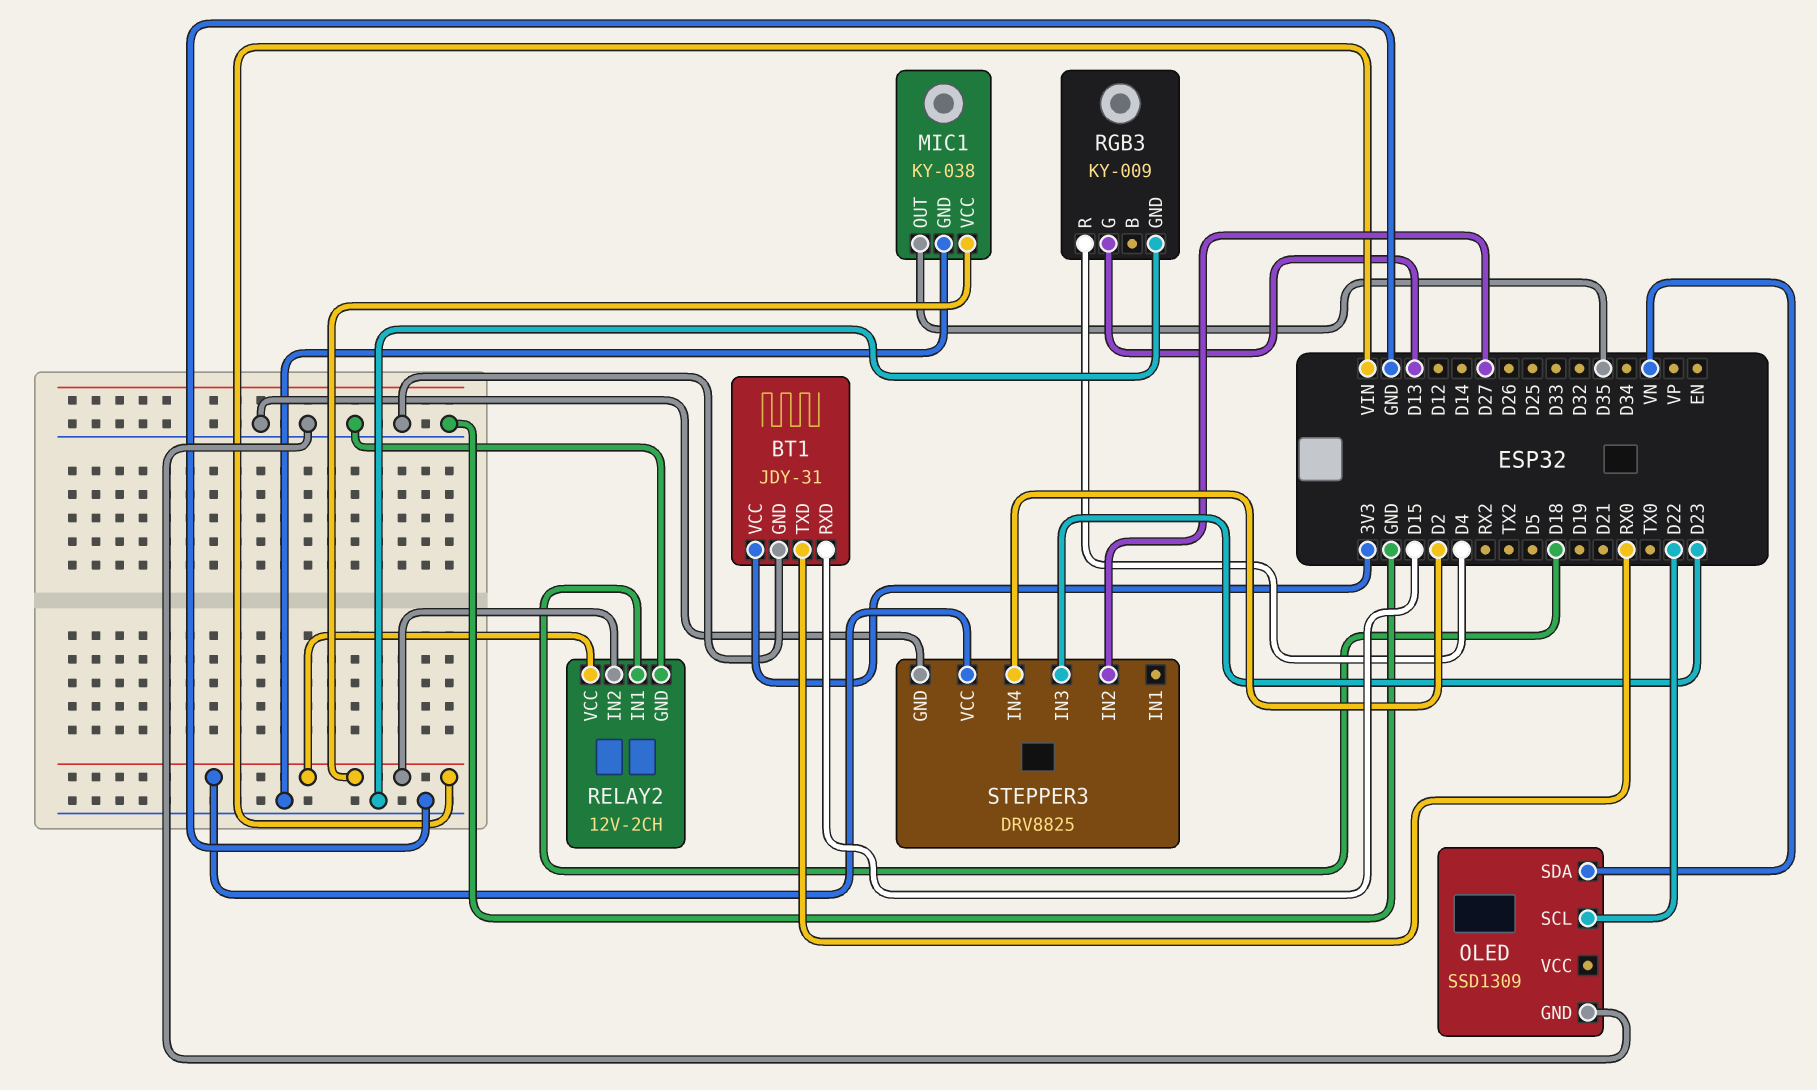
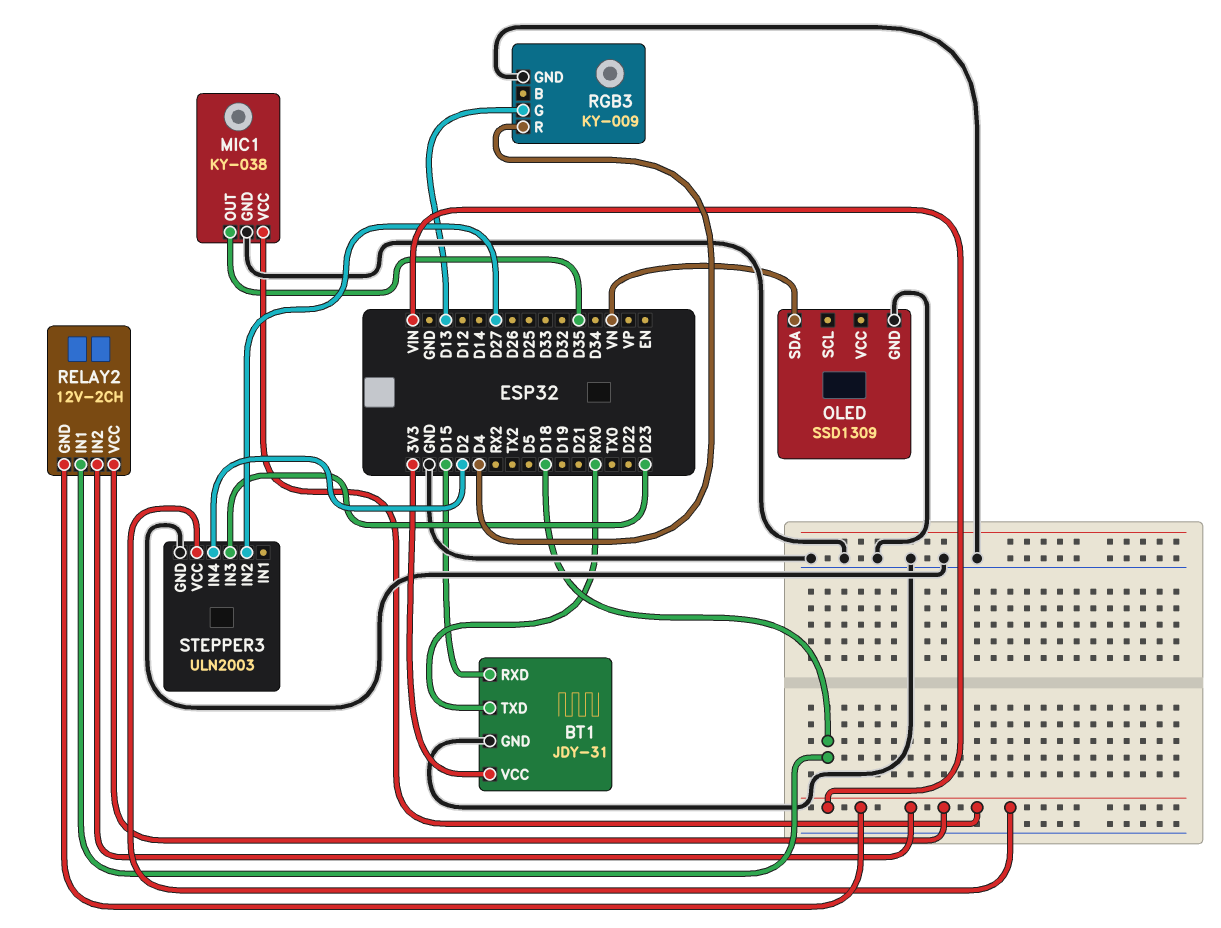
OLED pin SCL: D22 -> none
RELAY2 pin GND: GND -> VIN
STEPPER3: DRV8825 -> ULN2003

